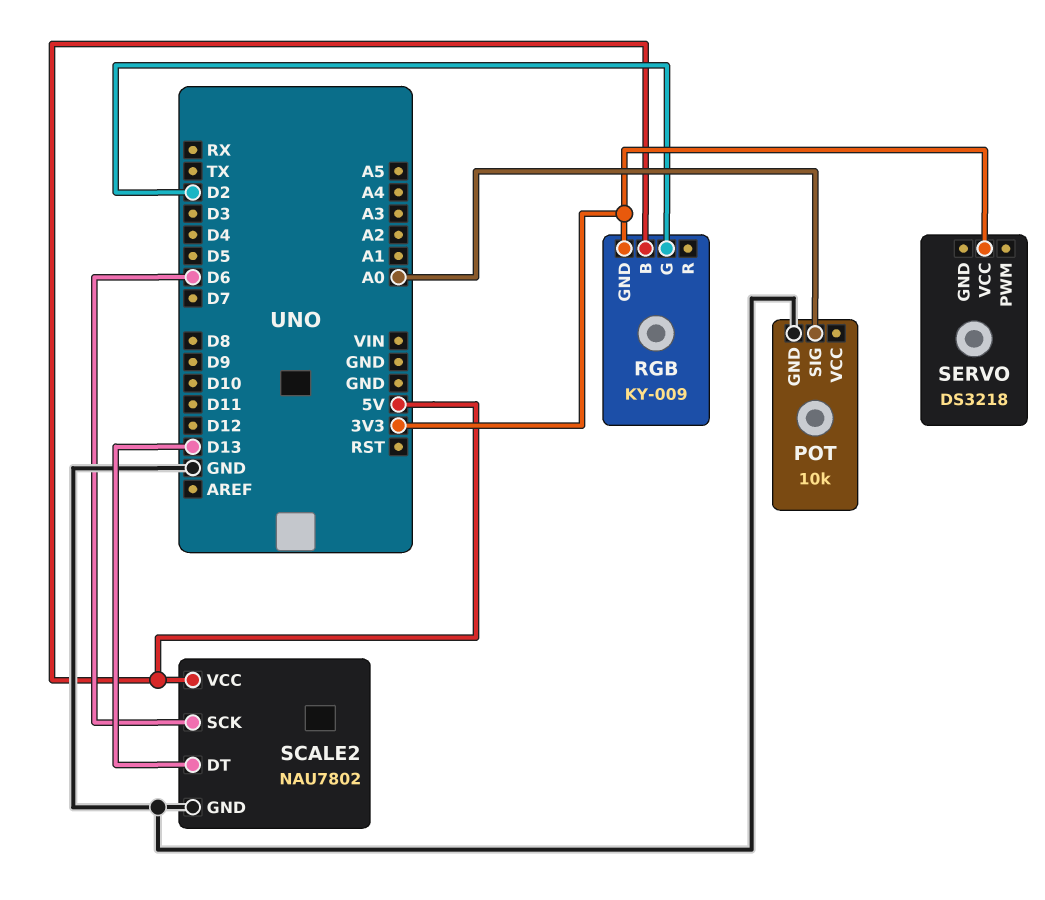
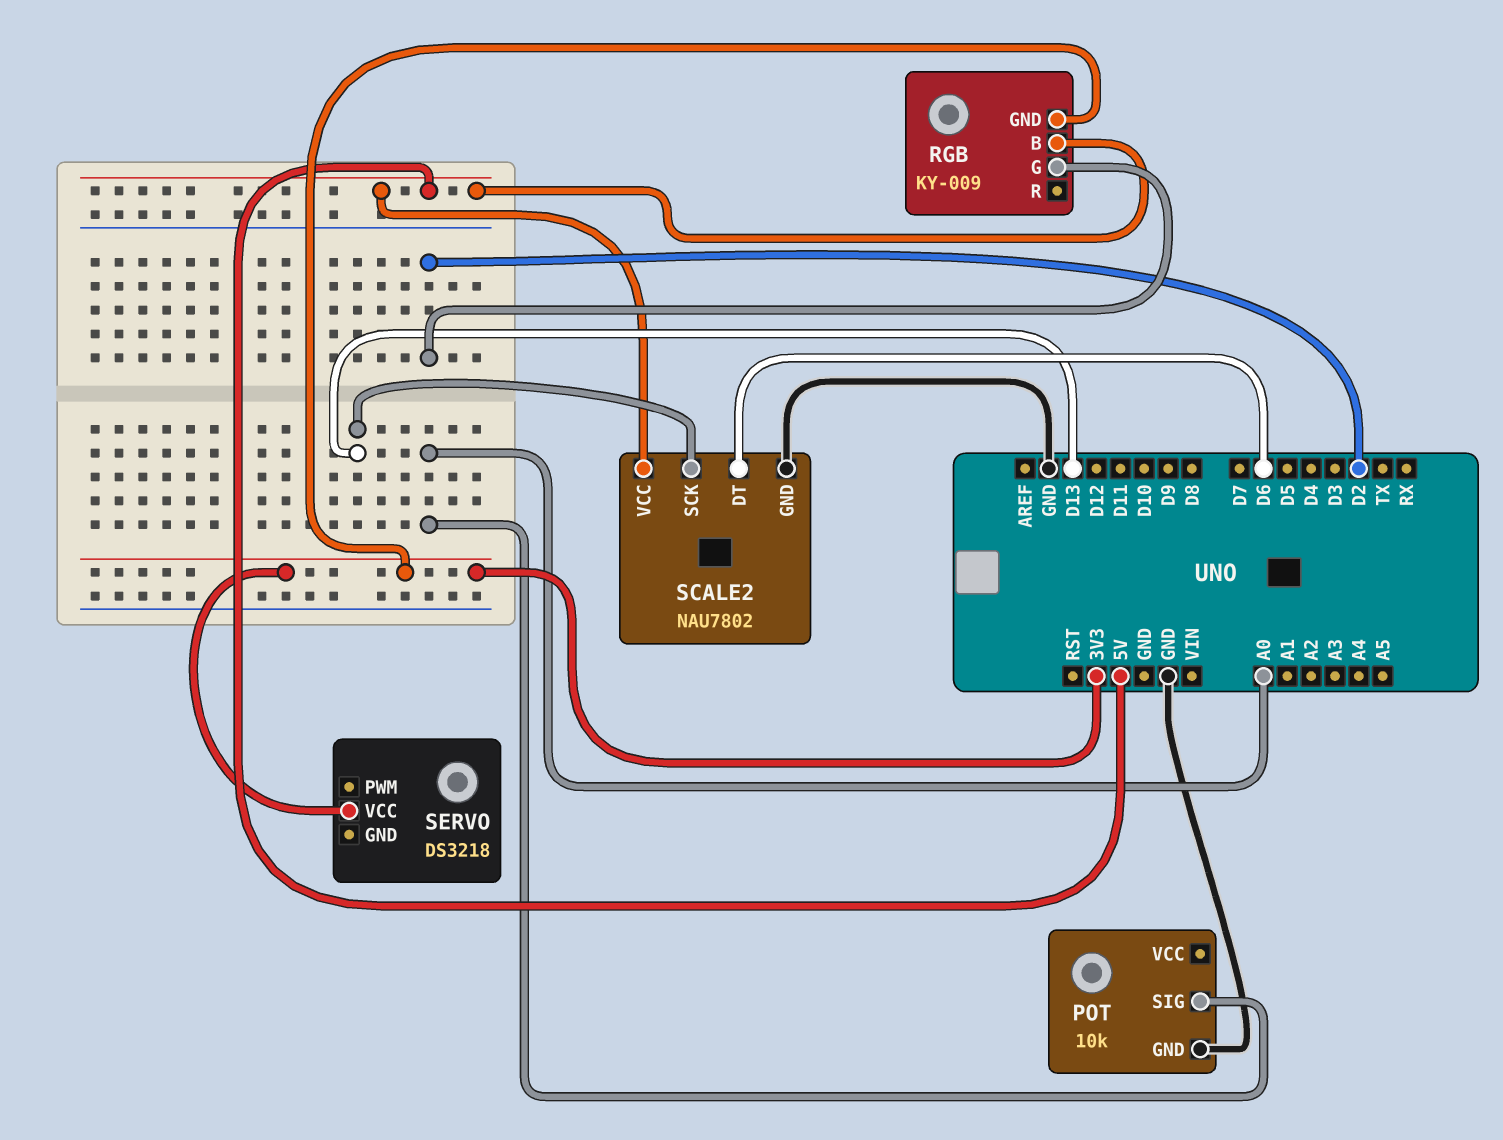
SCALE2 pin DT: D13 -> D6
SCALE2 pin SCK: D6 -> D13

